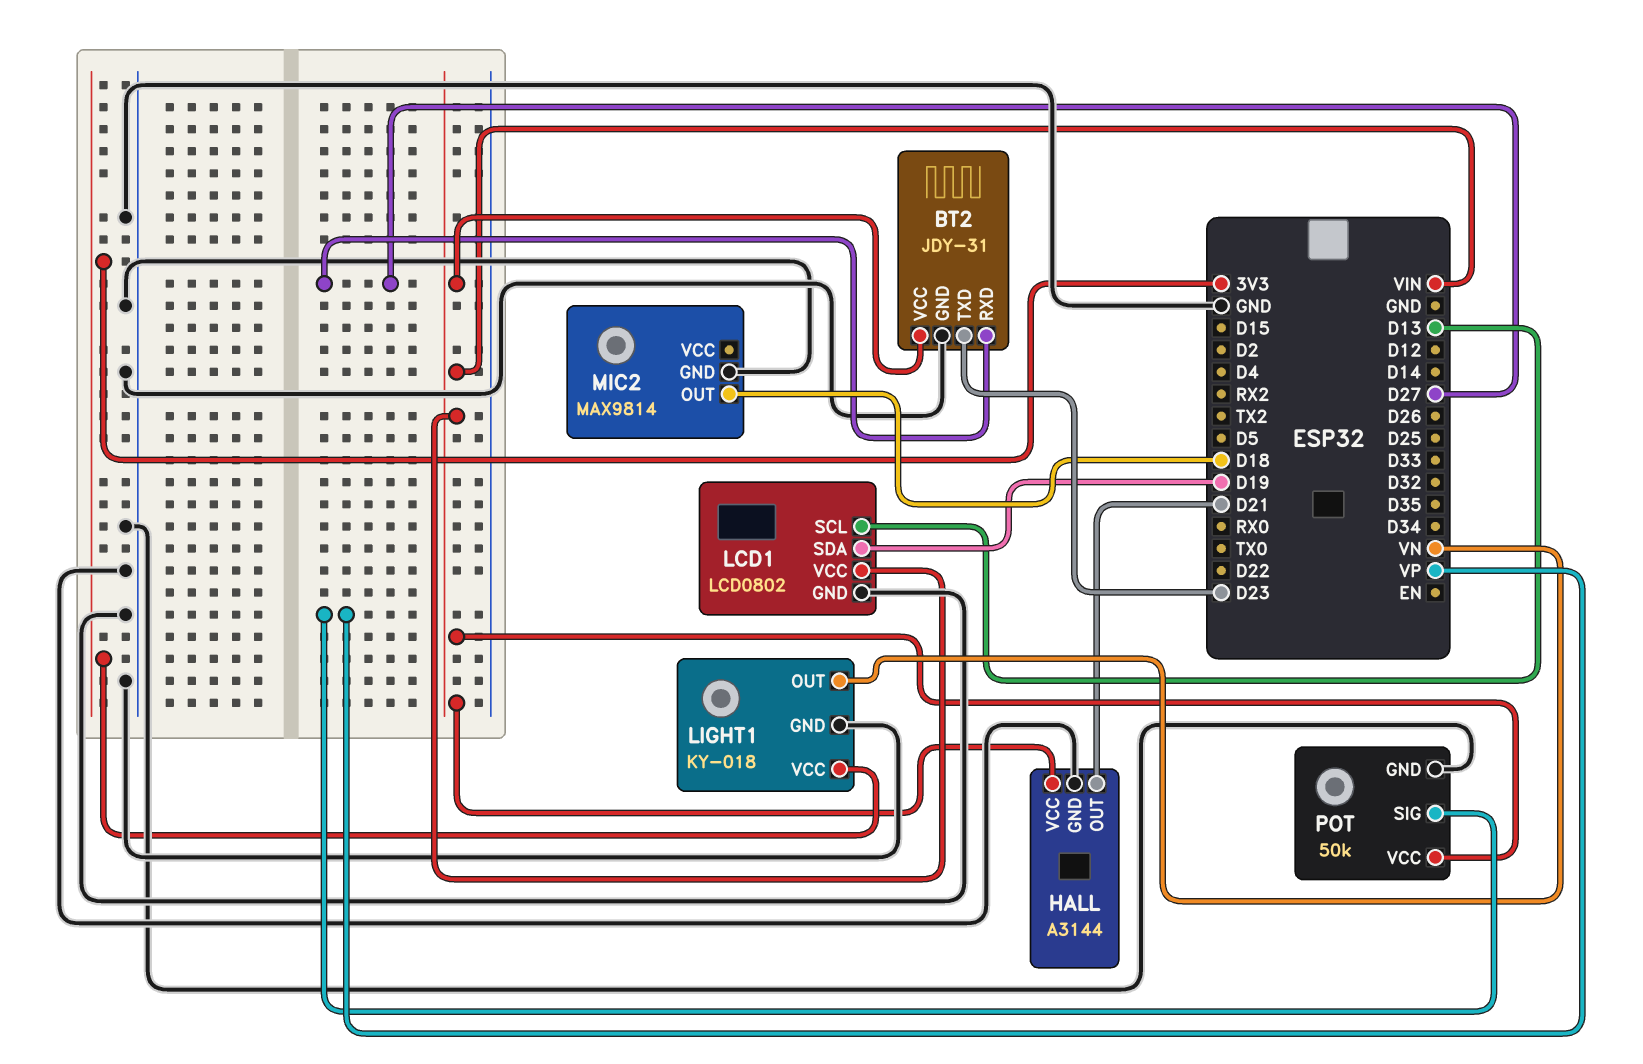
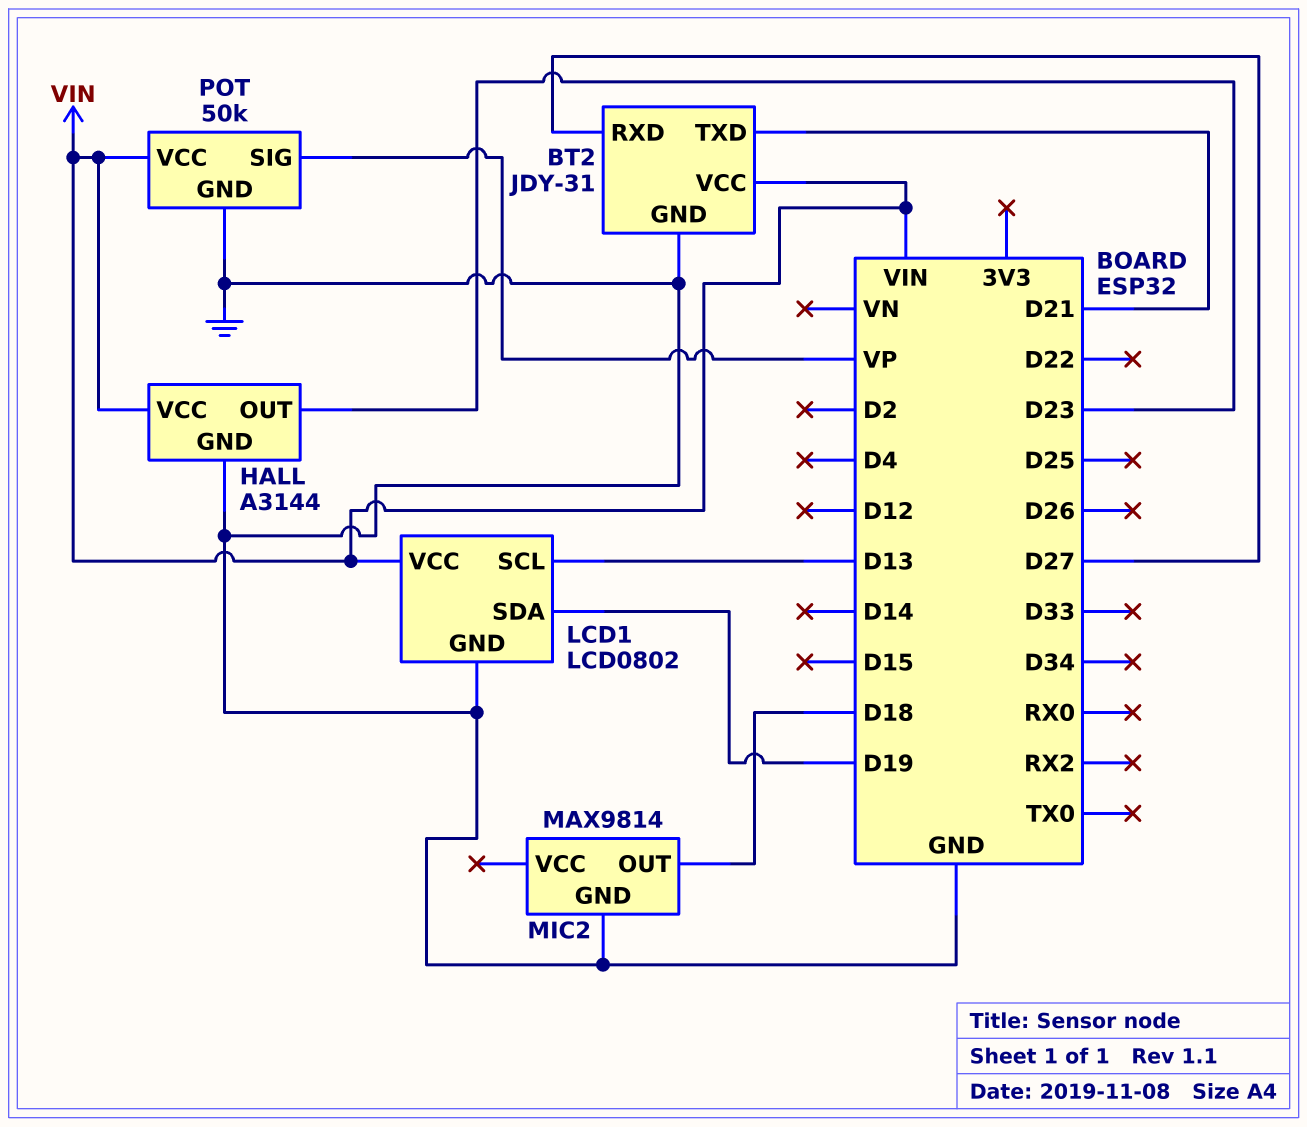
BT2 pin TXD: D23 -> D21
HALL pin OUT: D21 -> D23
LIGHT1: KY-018 -> none
LIGHT1 pin GND: GND -> none
LIGHT1 pin OUT: VN -> none
LIGHT1 pin VCC: 3V3 -> none

